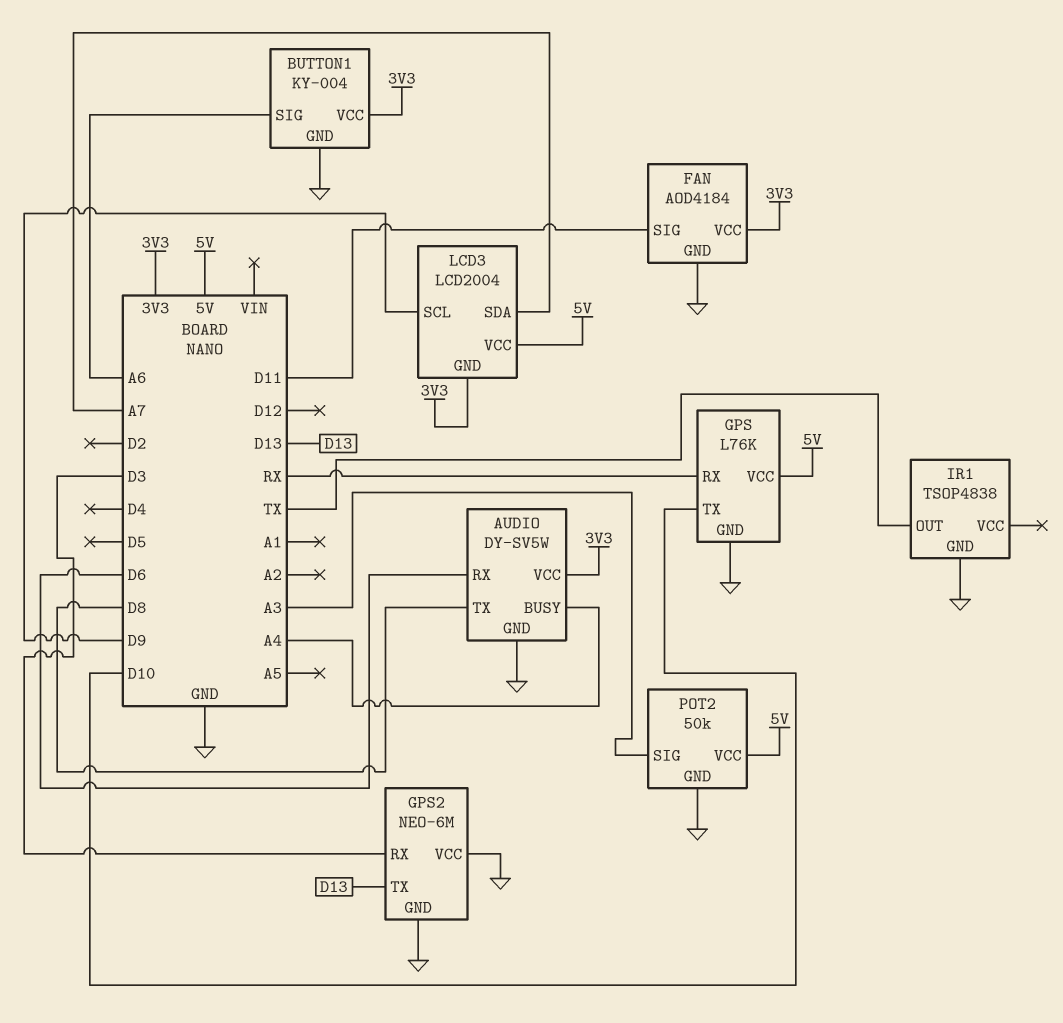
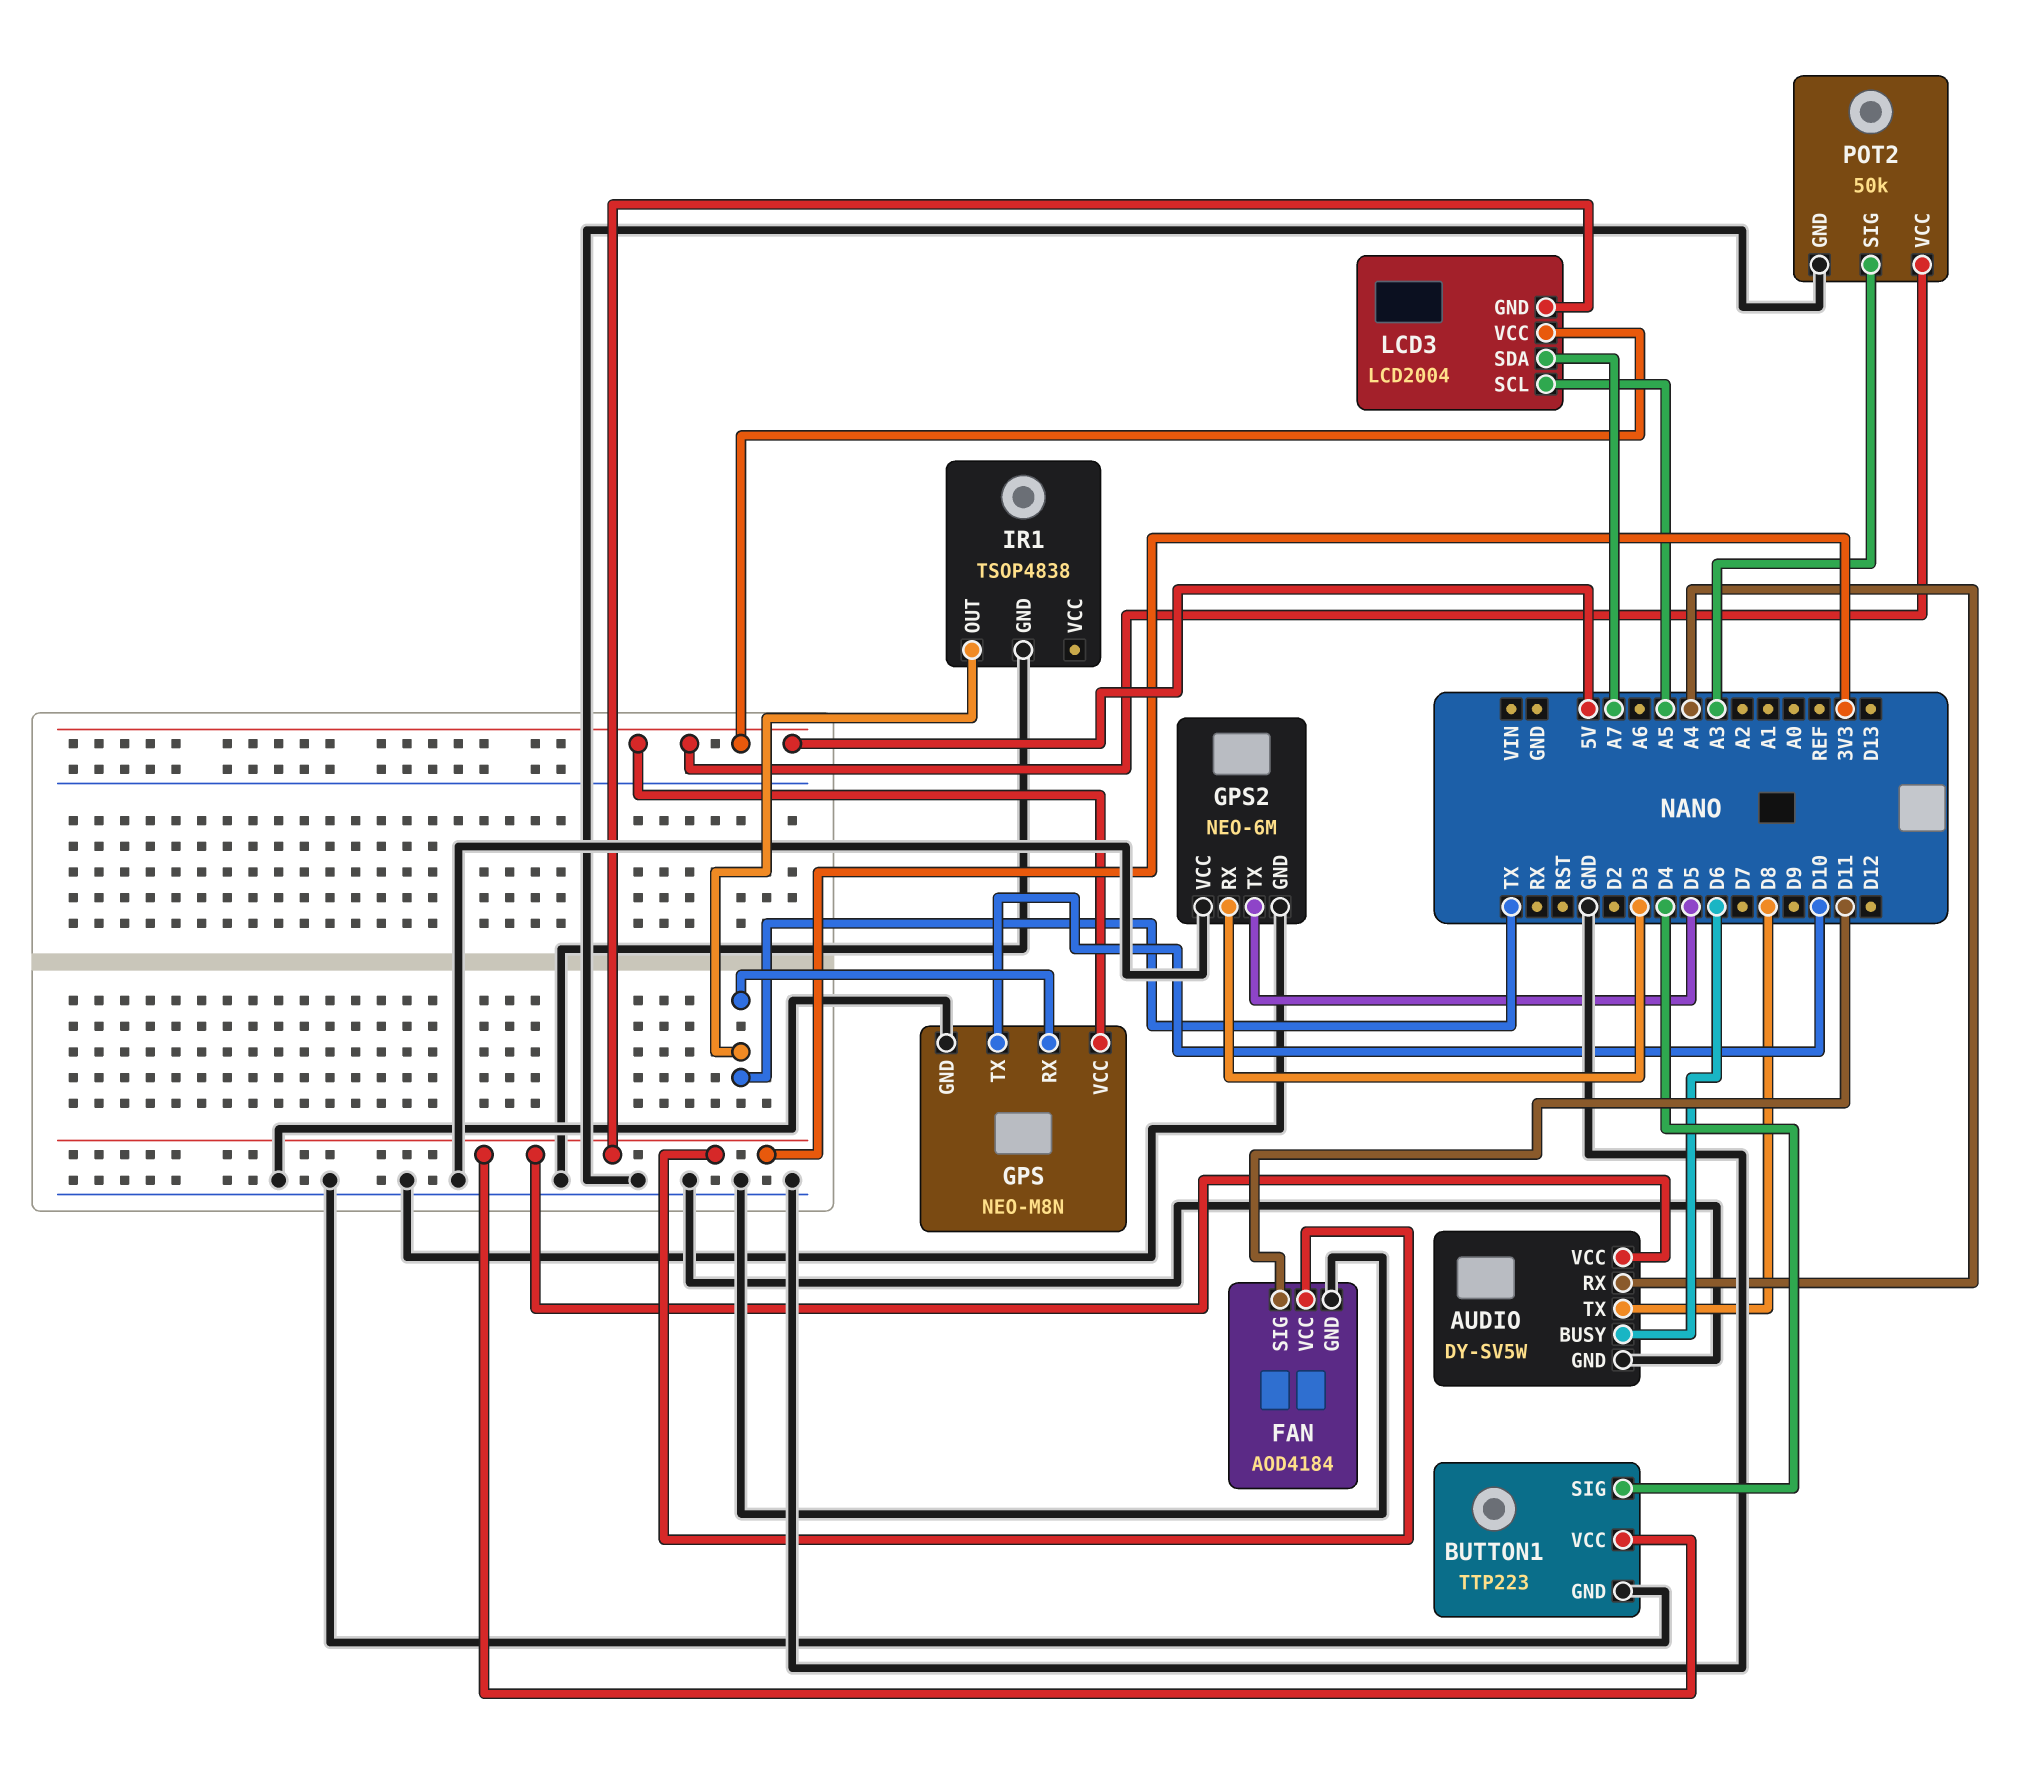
AUDIO pin BUSY: A4 -> D6
AUDIO pin RX: D6 -> A4
BUTTON1: KY-004 -> TTP223
BUTTON1 pin SIG: A6 -> D4
GPS: L76K -> NEO-M8N
GPS pin RX: RX -> TX
GPS2 pin TX: D13 -> D5
LCD3 pin SCL: D9 -> A5

